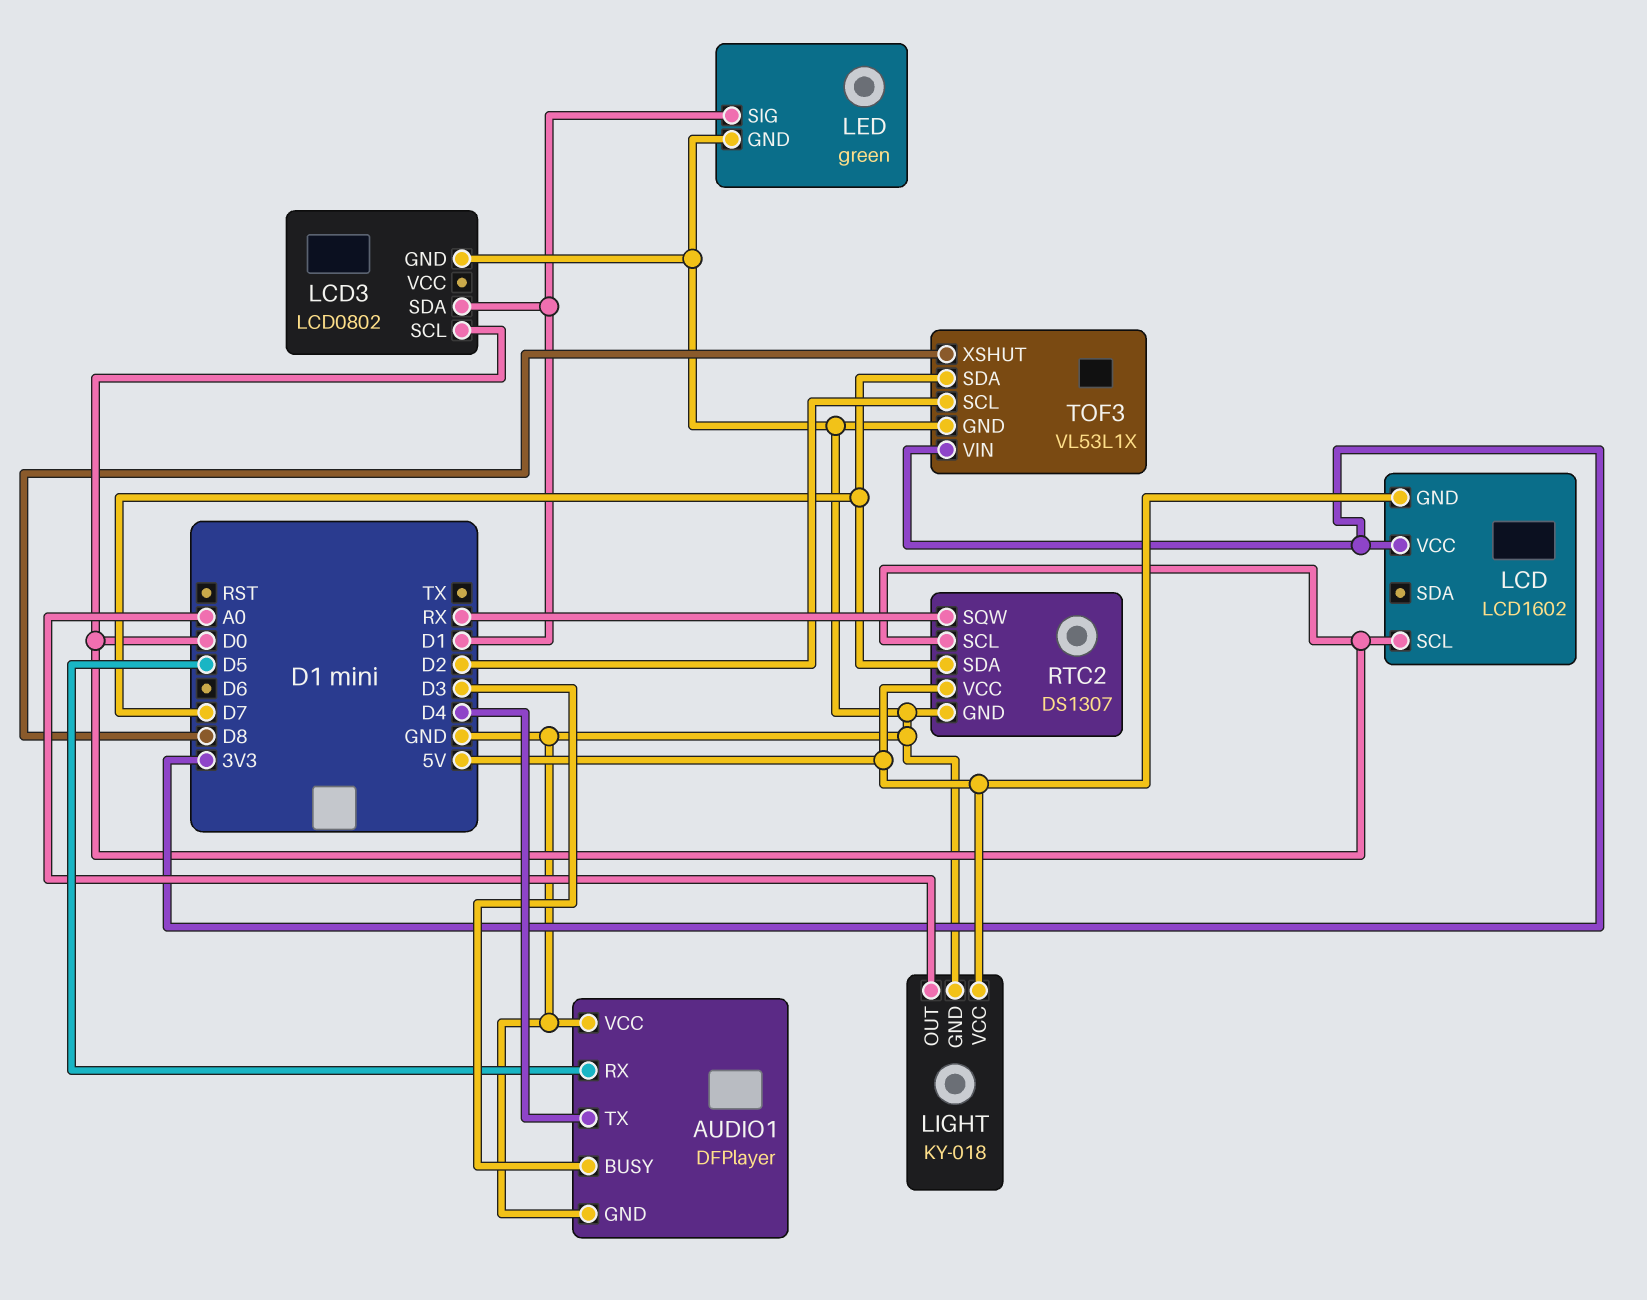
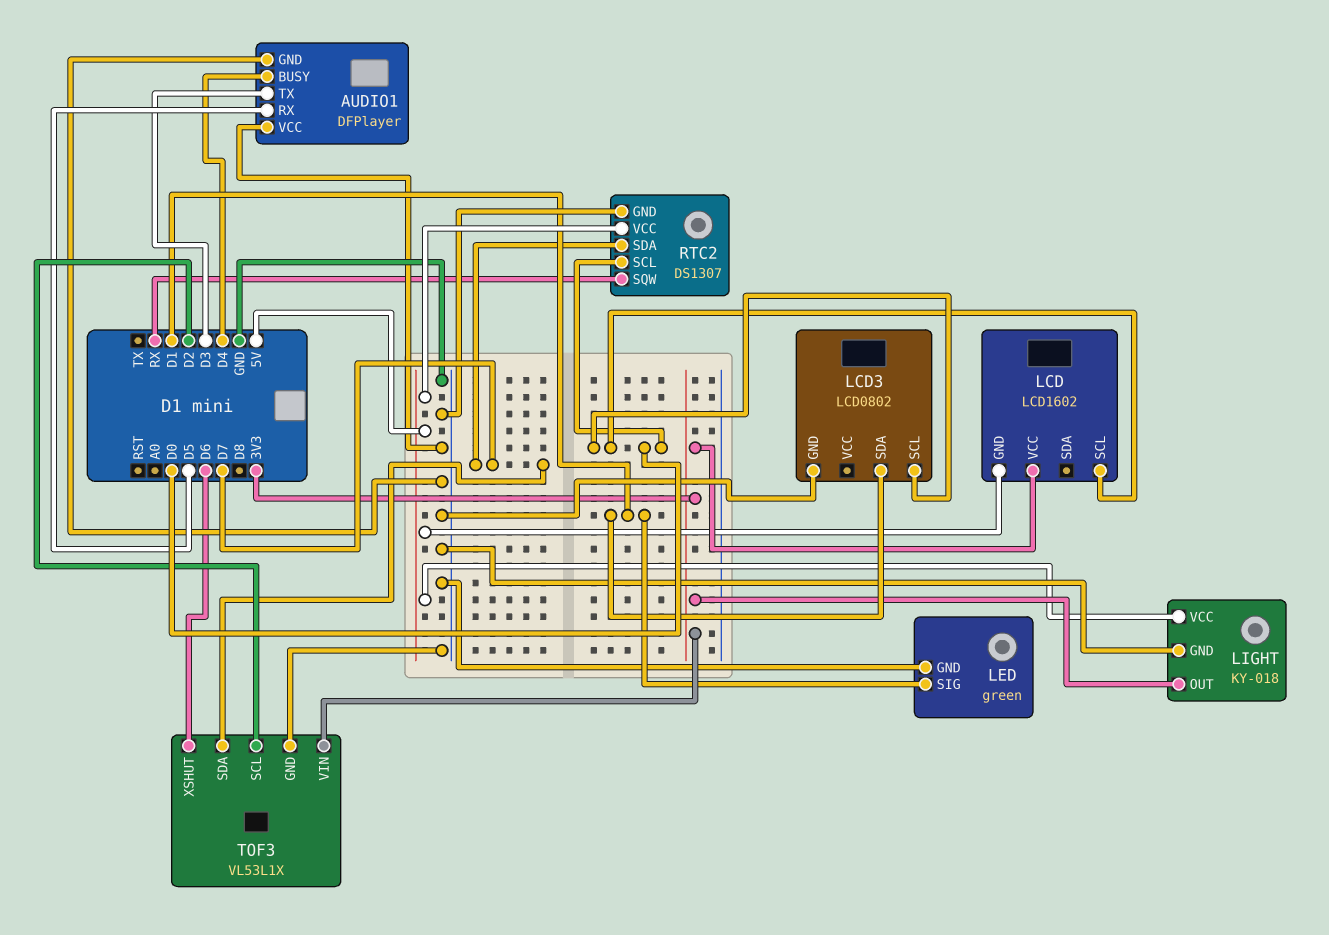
AUDIO1 pin BUSY: D3 -> D4
AUDIO1 pin TX: D4 -> D3
LIGHT pin OUT: A0 -> 3V3
TOF3 pin XSHUT: D8 -> D6

